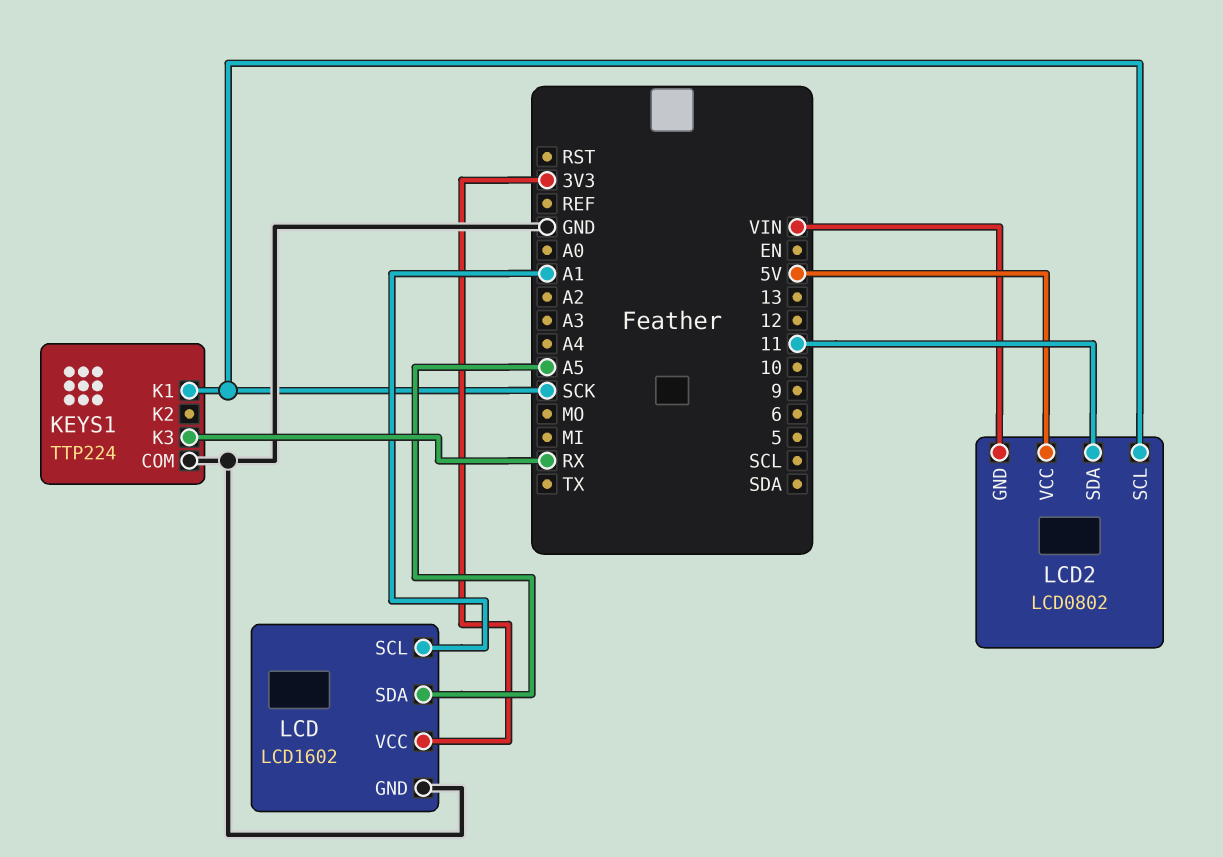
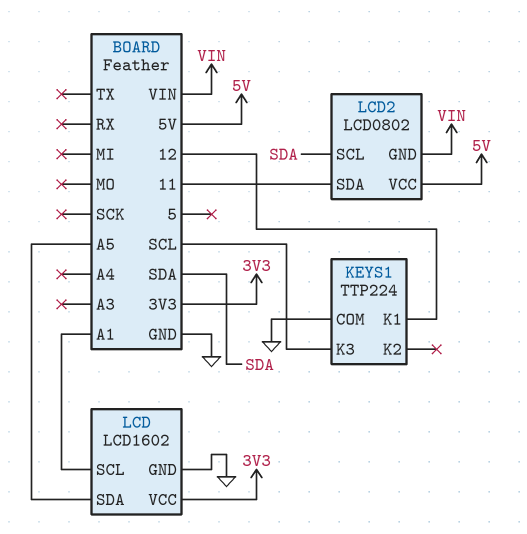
KEYS1 pin K1: SCK -> 12
KEYS1 pin K3: RX -> SCL
LCD2 pin SCL: SCK -> SDA

